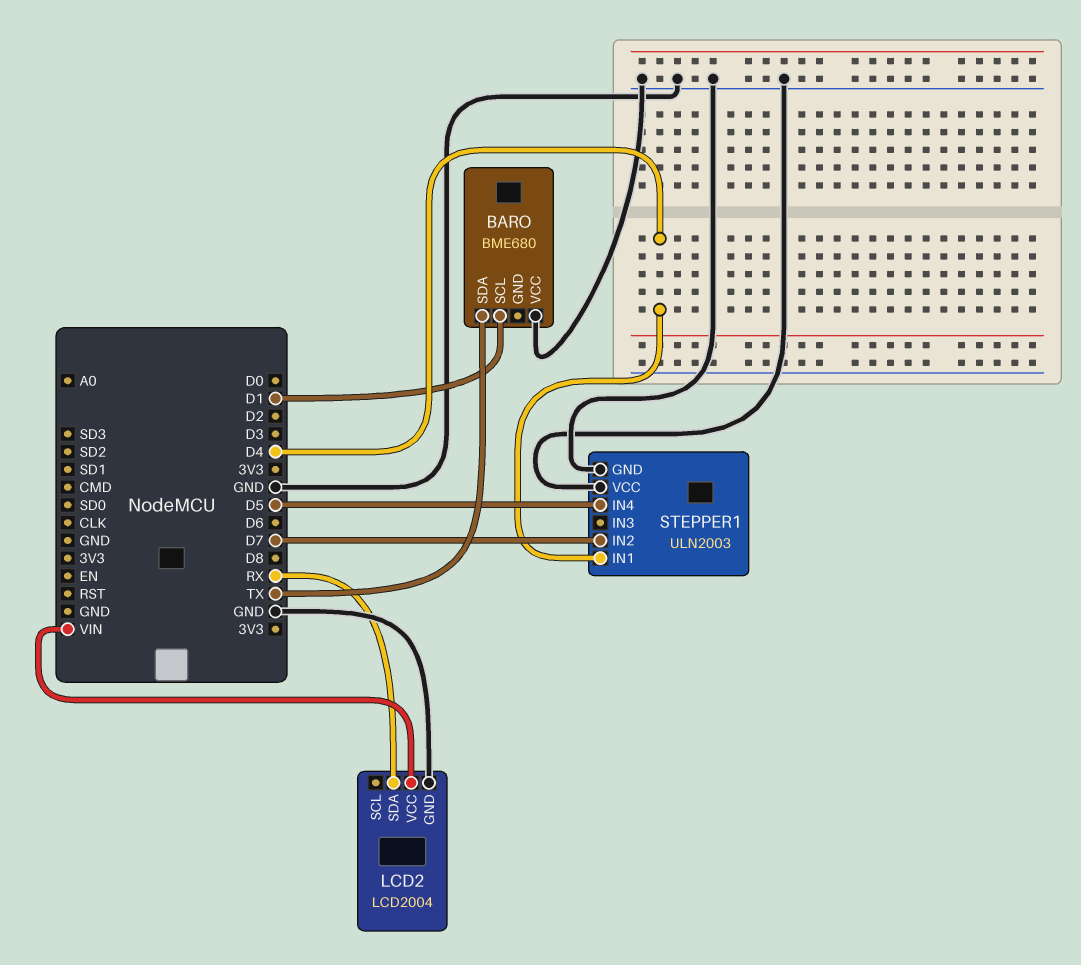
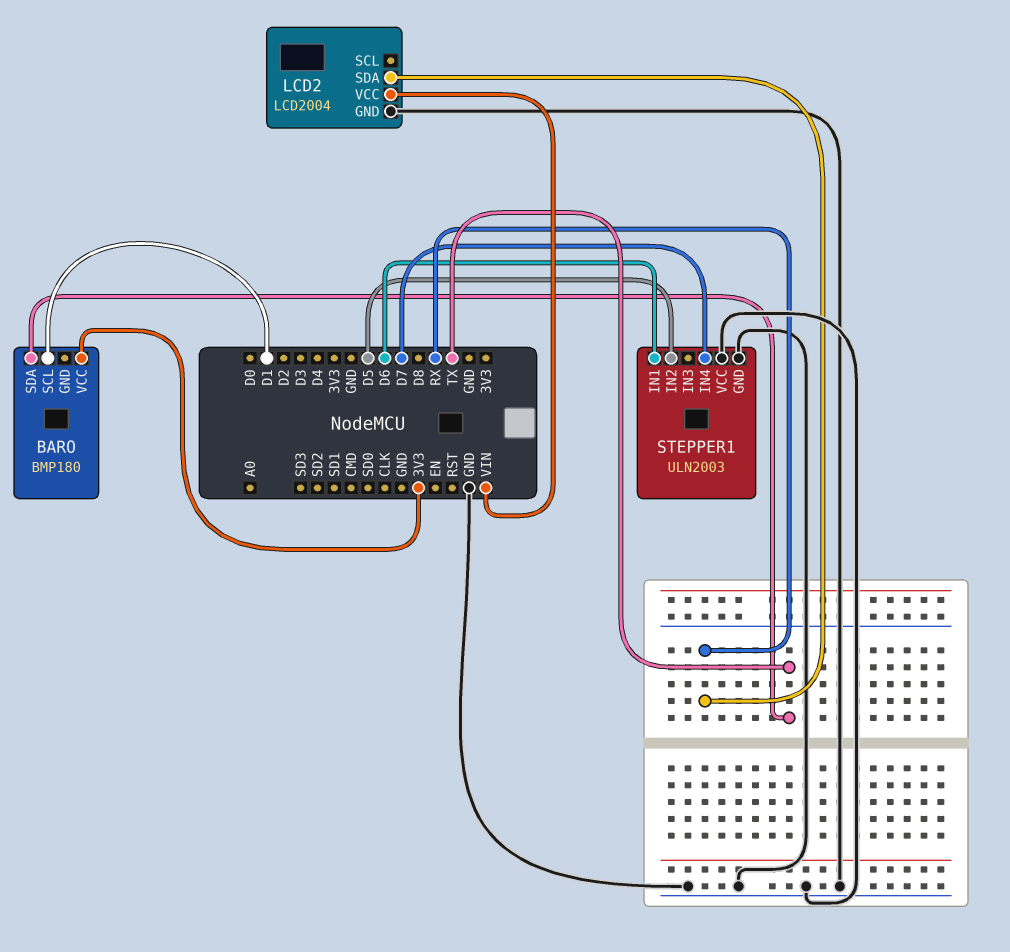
BARO: BME680 -> BMP180
BARO pin VCC: GND -> 3V3
STEPPER1 pin IN1: D4 -> D6
STEPPER1 pin IN2: D7 -> D5
STEPPER1 pin IN4: D5 -> D7

